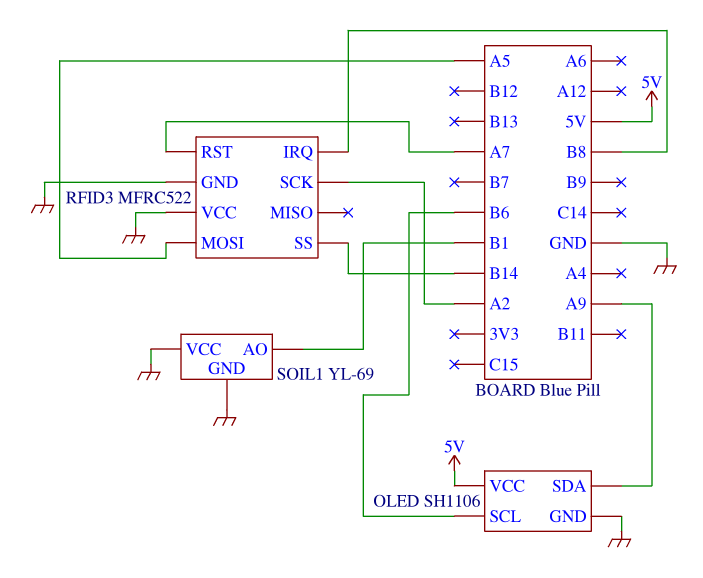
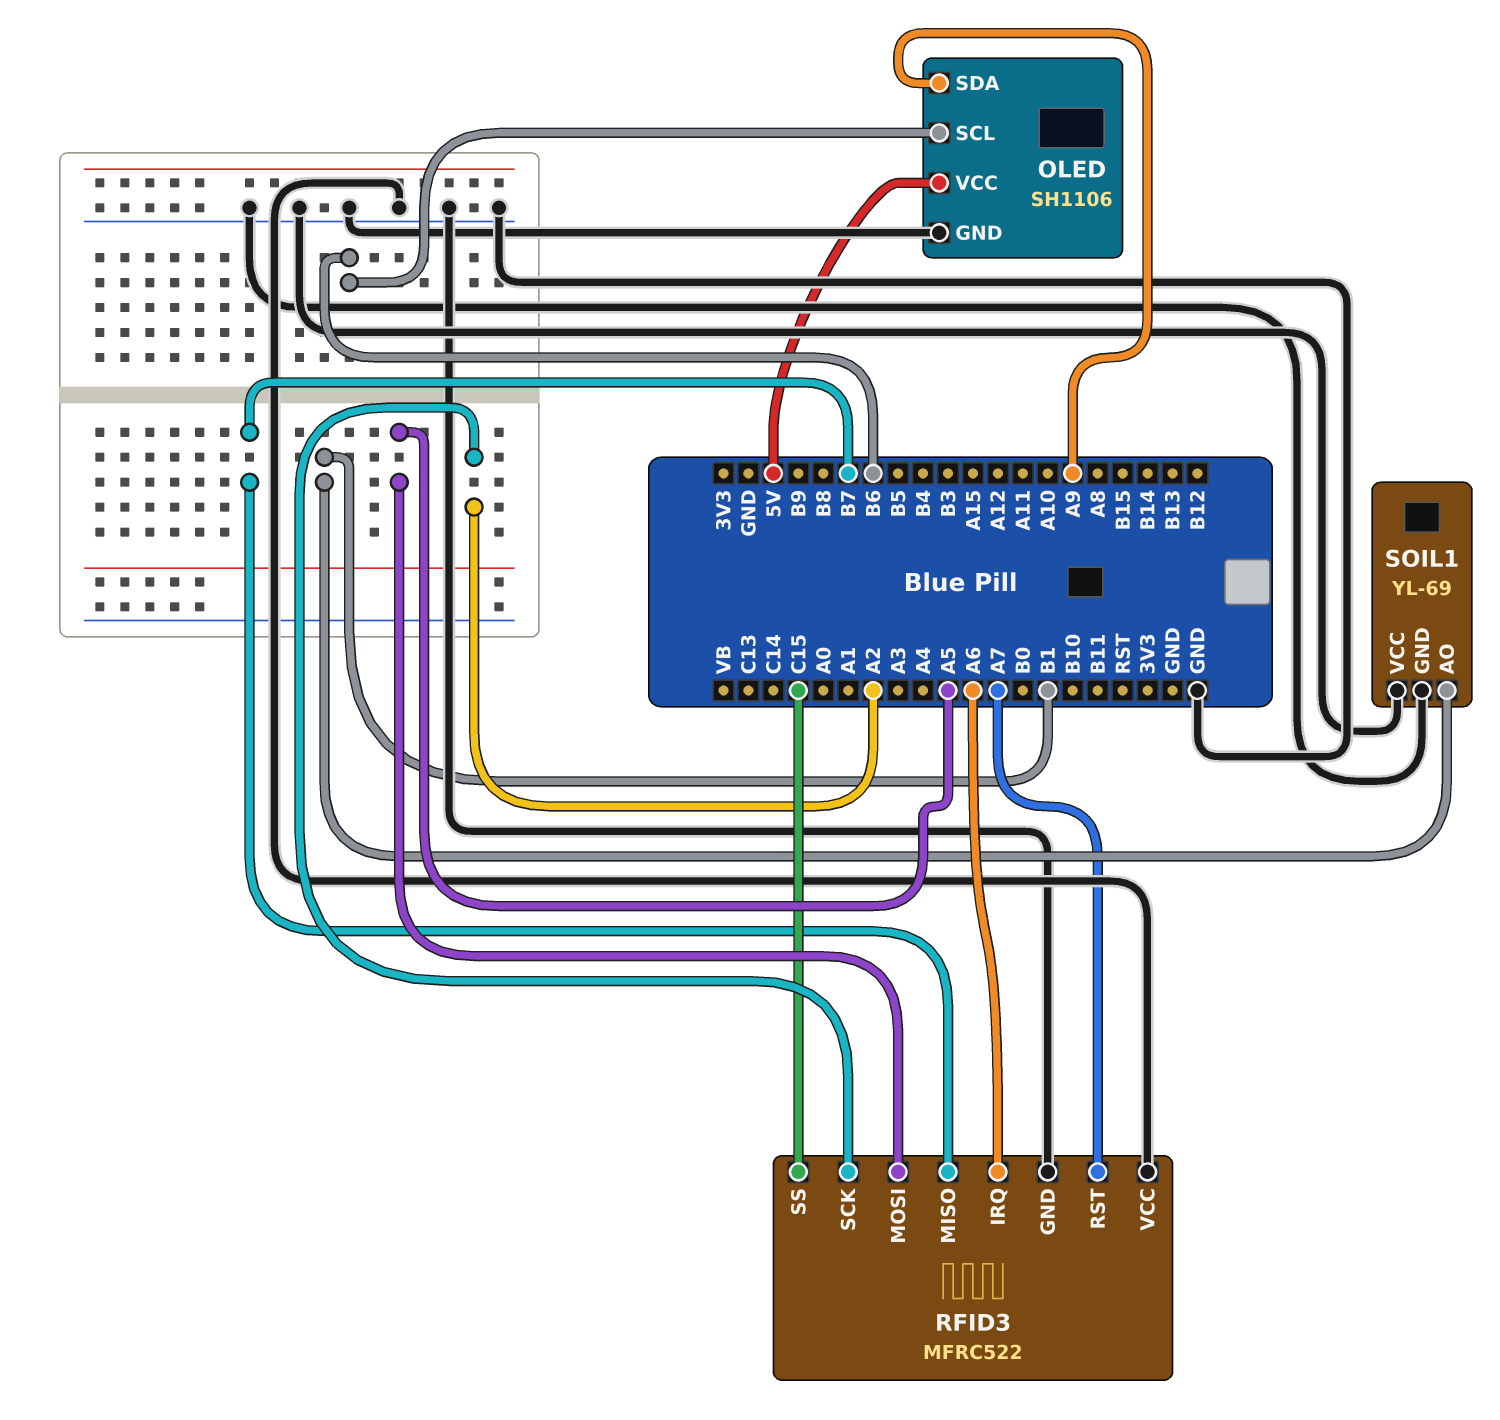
RFID3 pin IRQ: B8 -> A6
RFID3 pin MISO: none -> B7
RFID3 pin SS: B14 -> C15

